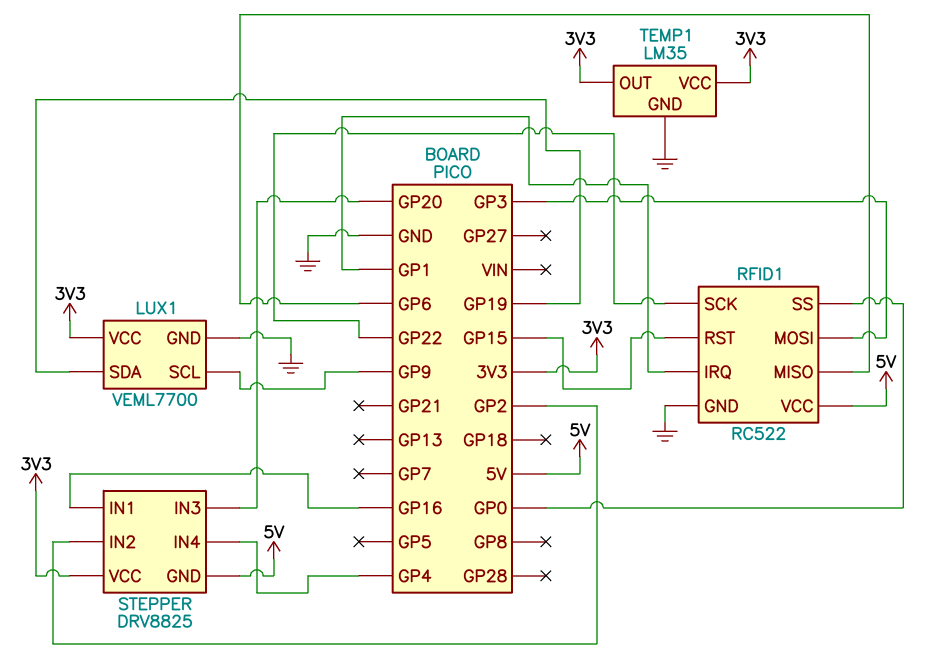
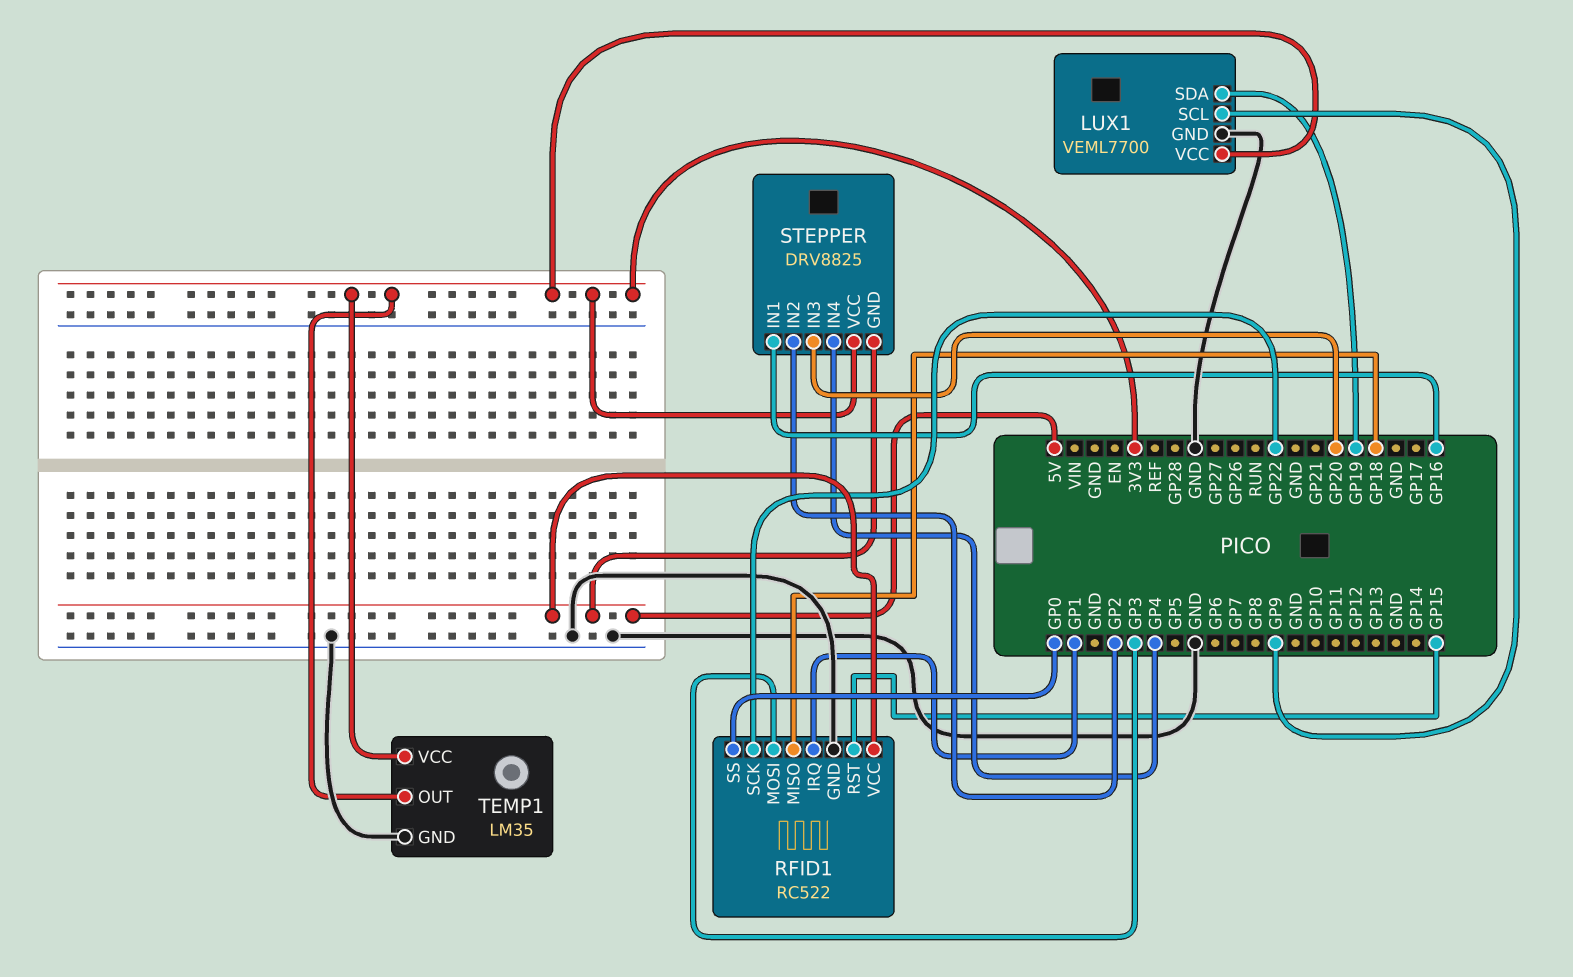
RFID1 pin MISO: GP6 -> GP18

